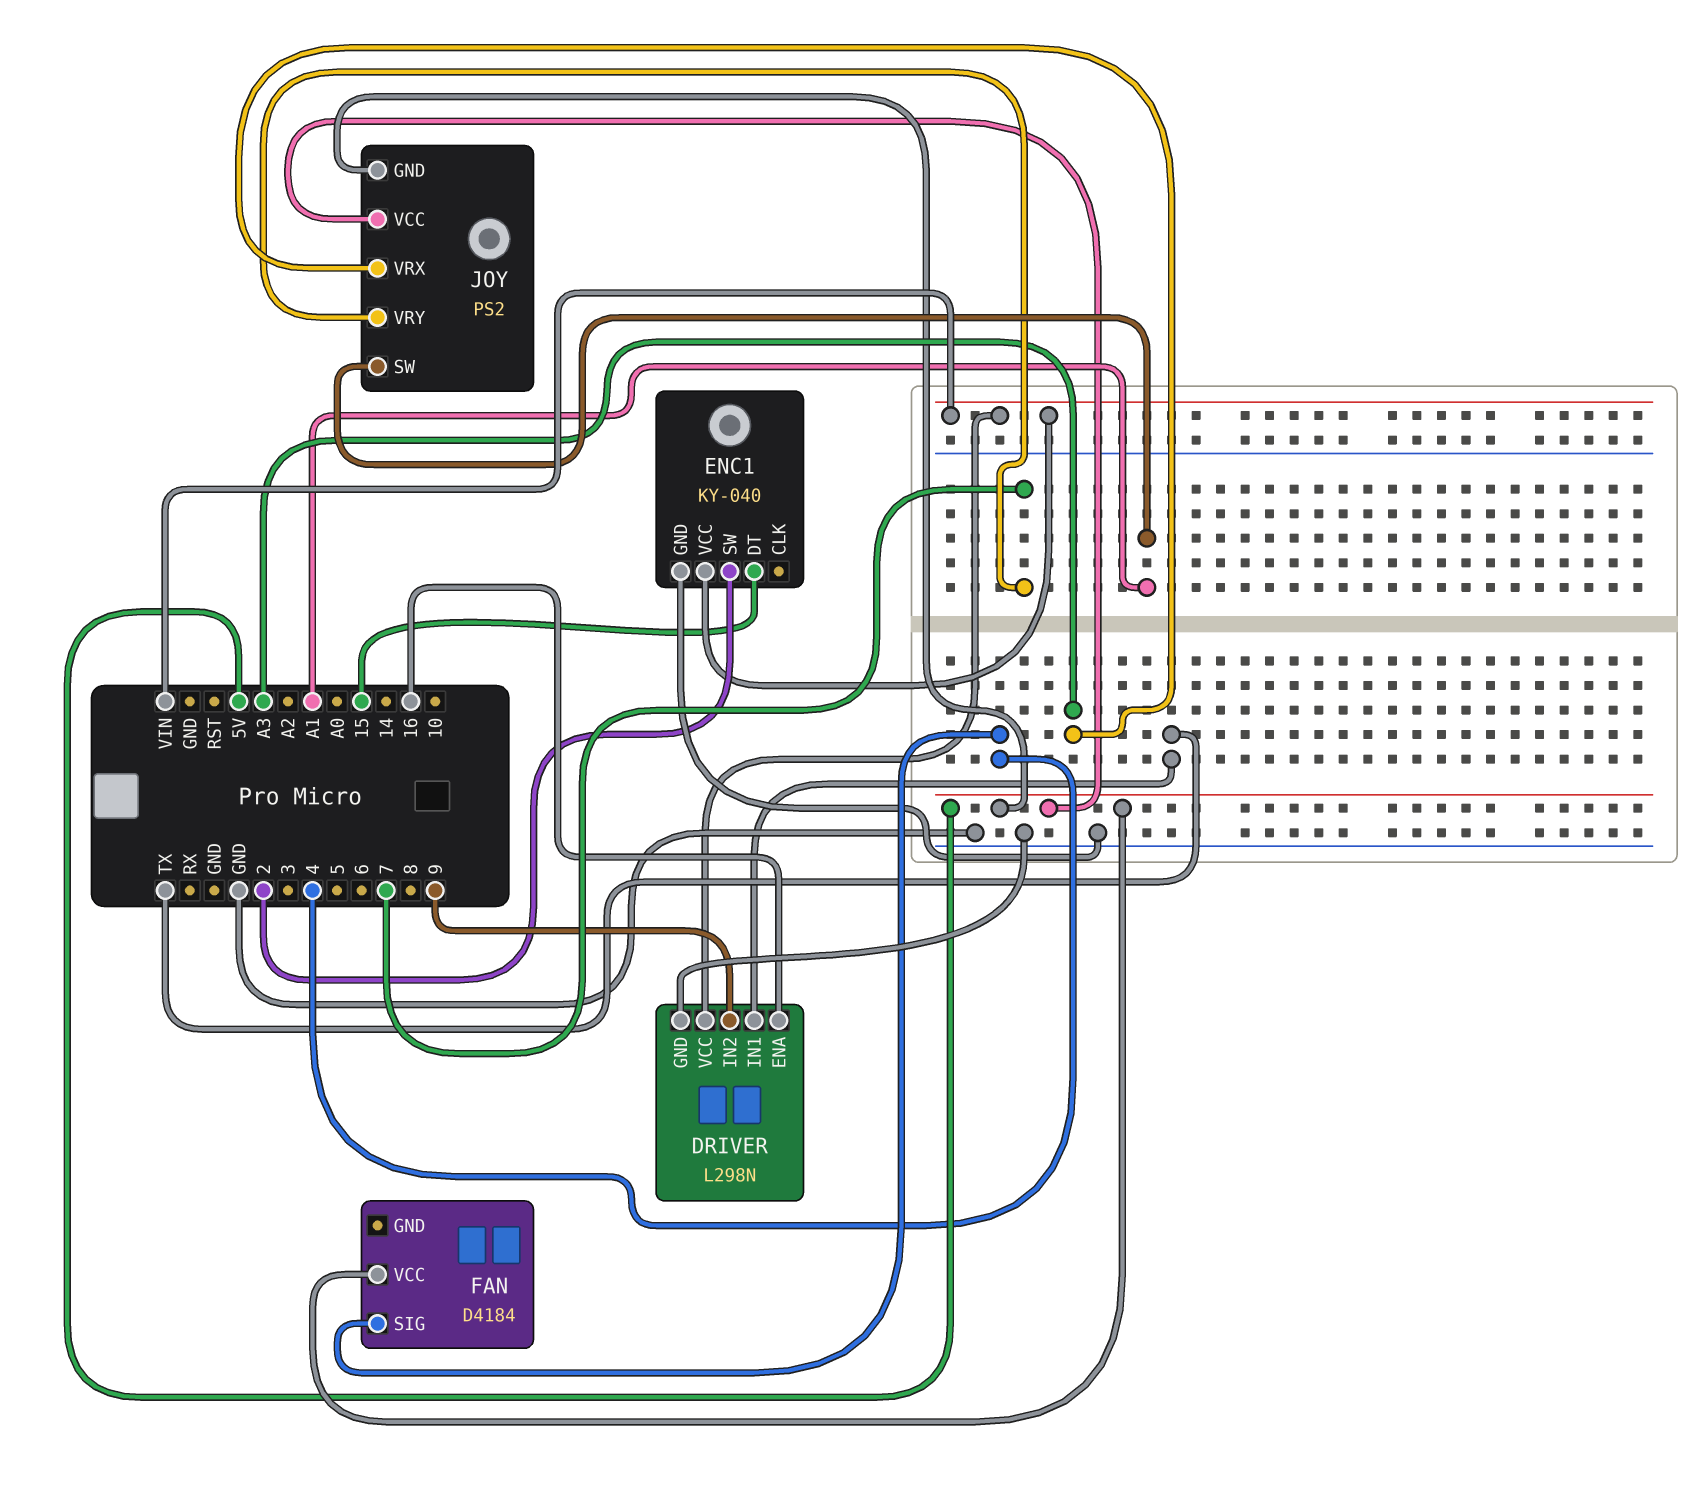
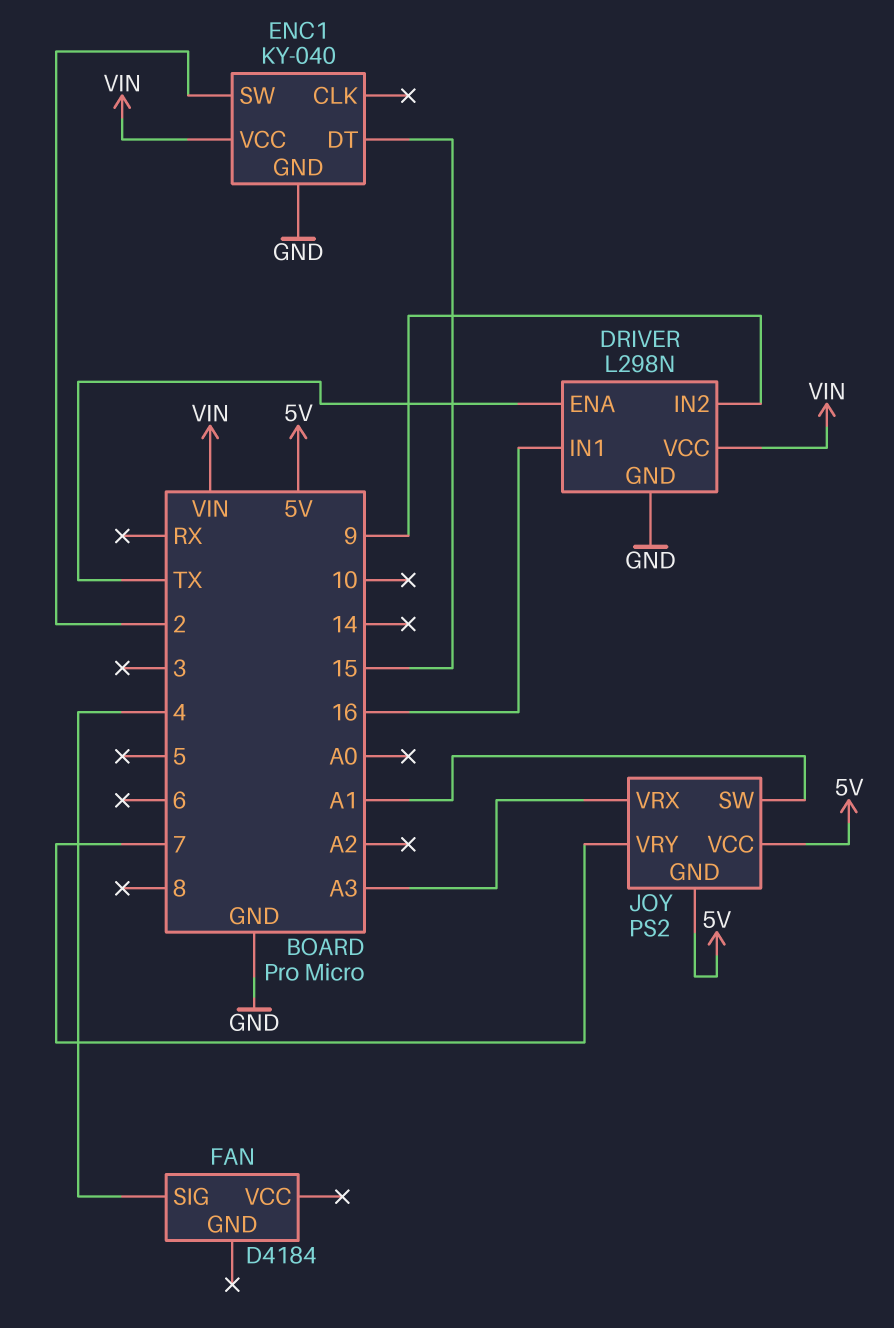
DRIVER pin ENA: 16 -> TX
DRIVER pin IN1: TX -> 16
FAN pin VCC: 5V -> none

